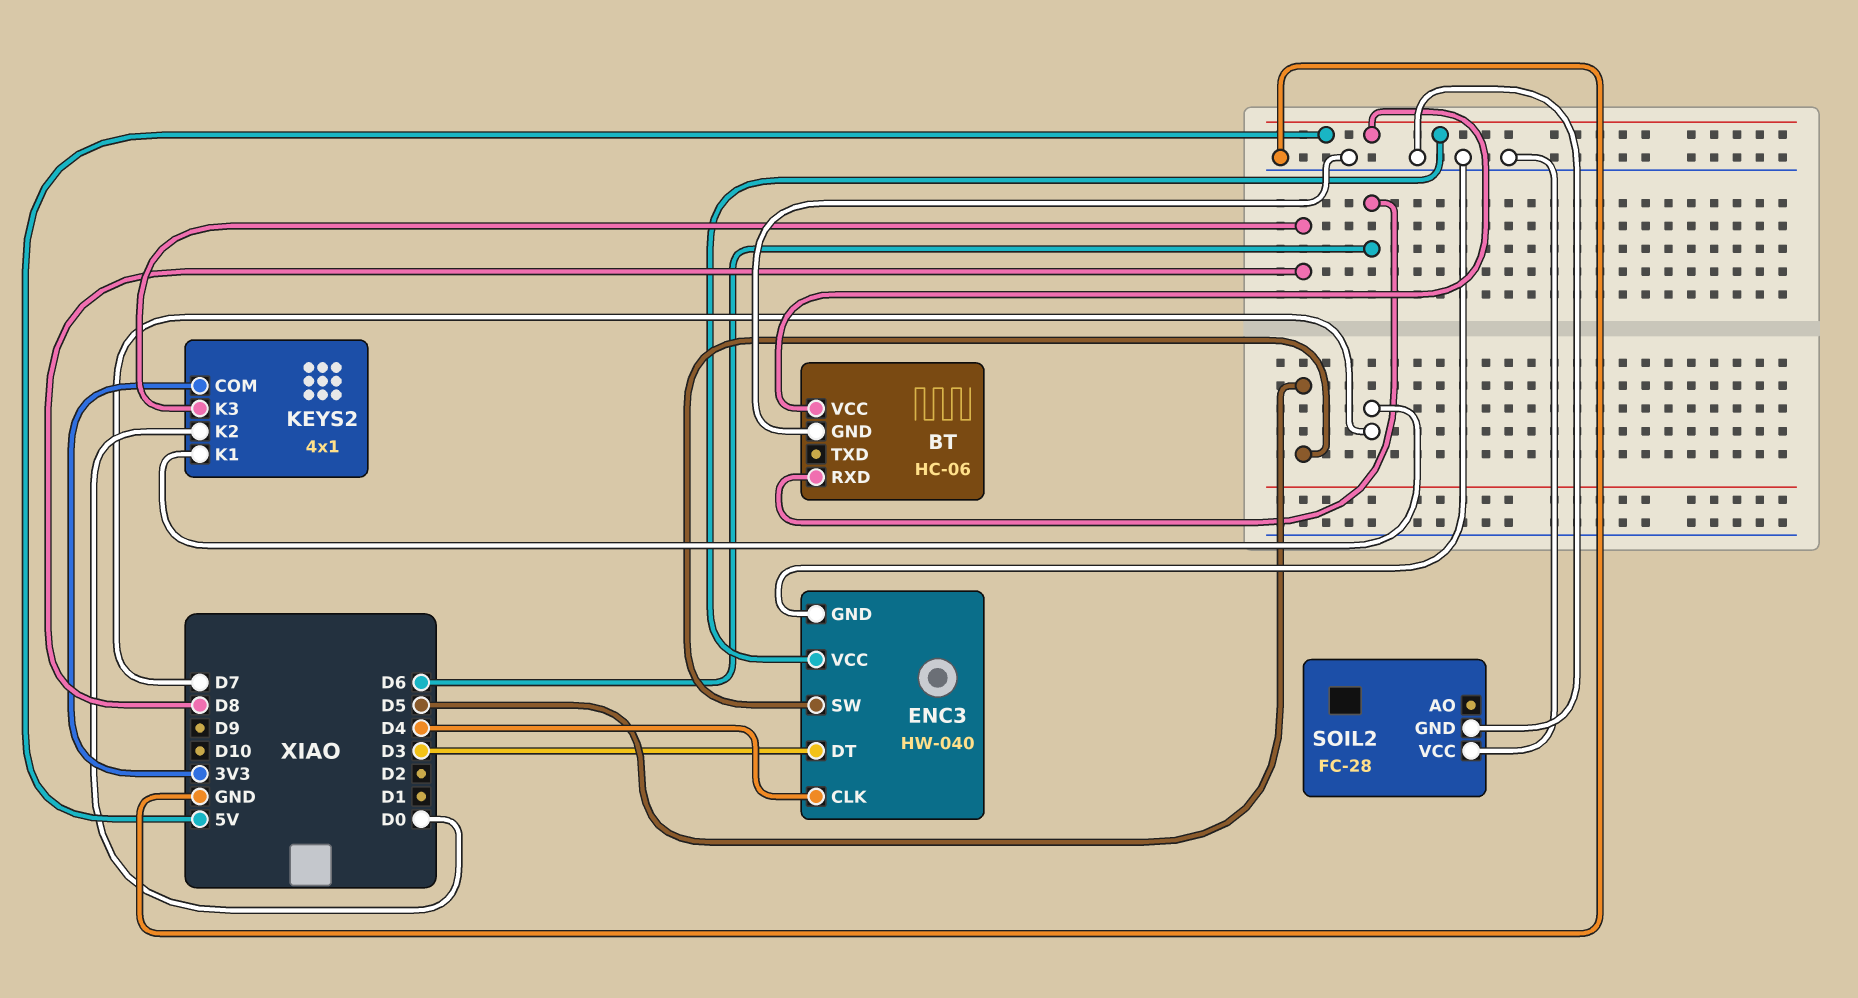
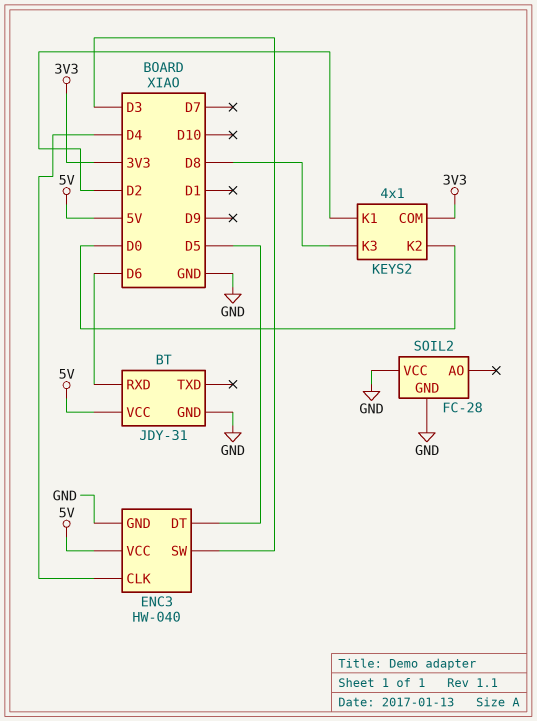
BT: HC-06 -> JDY-31
ENC3 pin DT: D3 -> D5
ENC3 pin SW: D5 -> D3
KEYS2 pin K1: D7 -> D2

